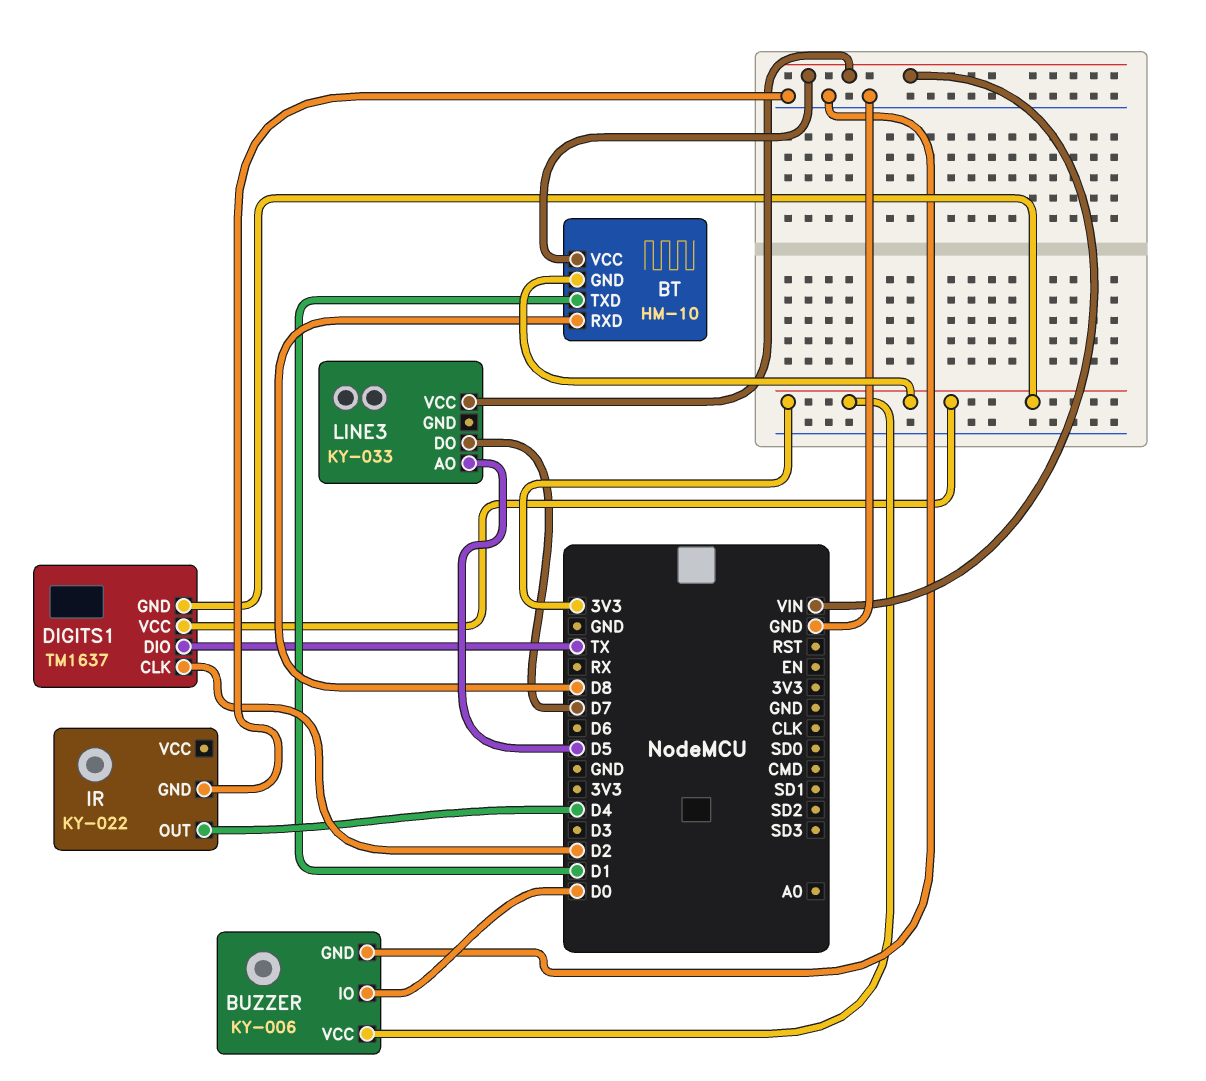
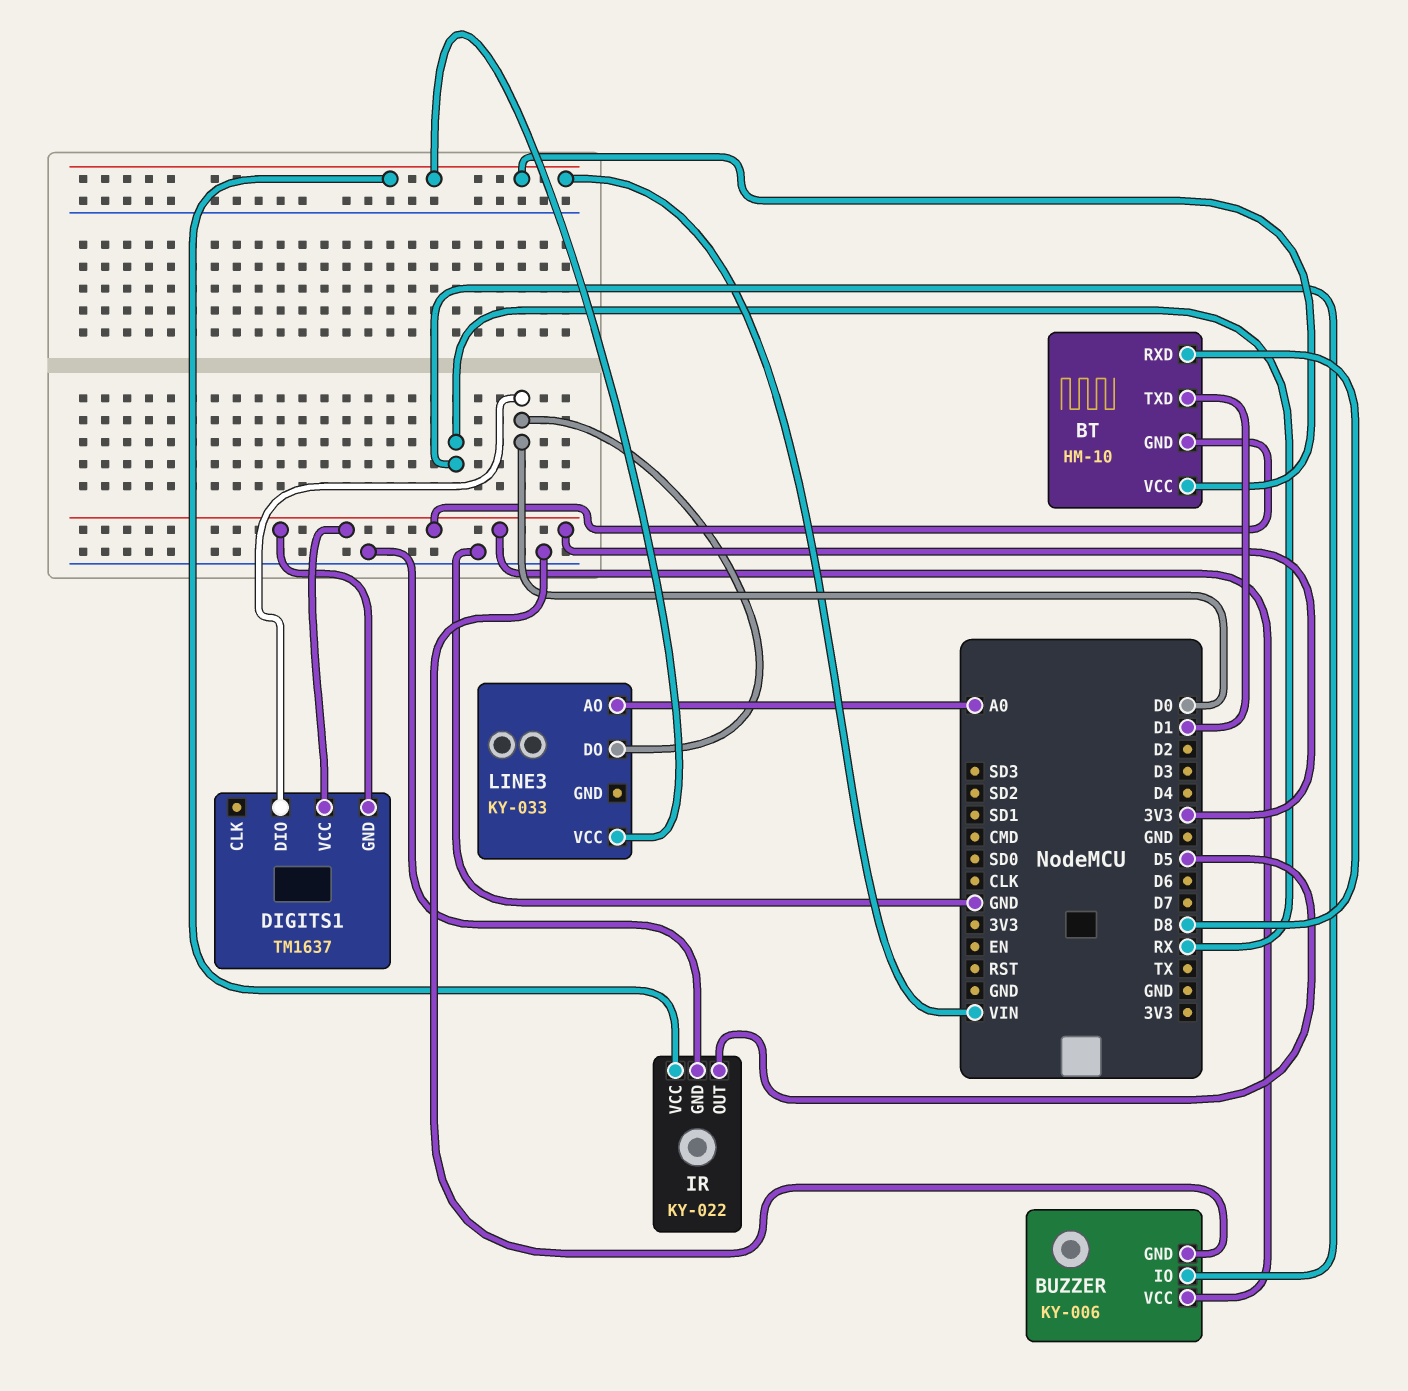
BUZZER pin IO: D0 -> RX
DIGITS1 pin CLK: D2 -> none
DIGITS1 pin DIO: TX -> D0
IR pin OUT: D4 -> D5
IR pin VCC: none -> VIN
LINE3 pin AO: D5 -> A0
LINE3 pin DO: D7 -> D0

